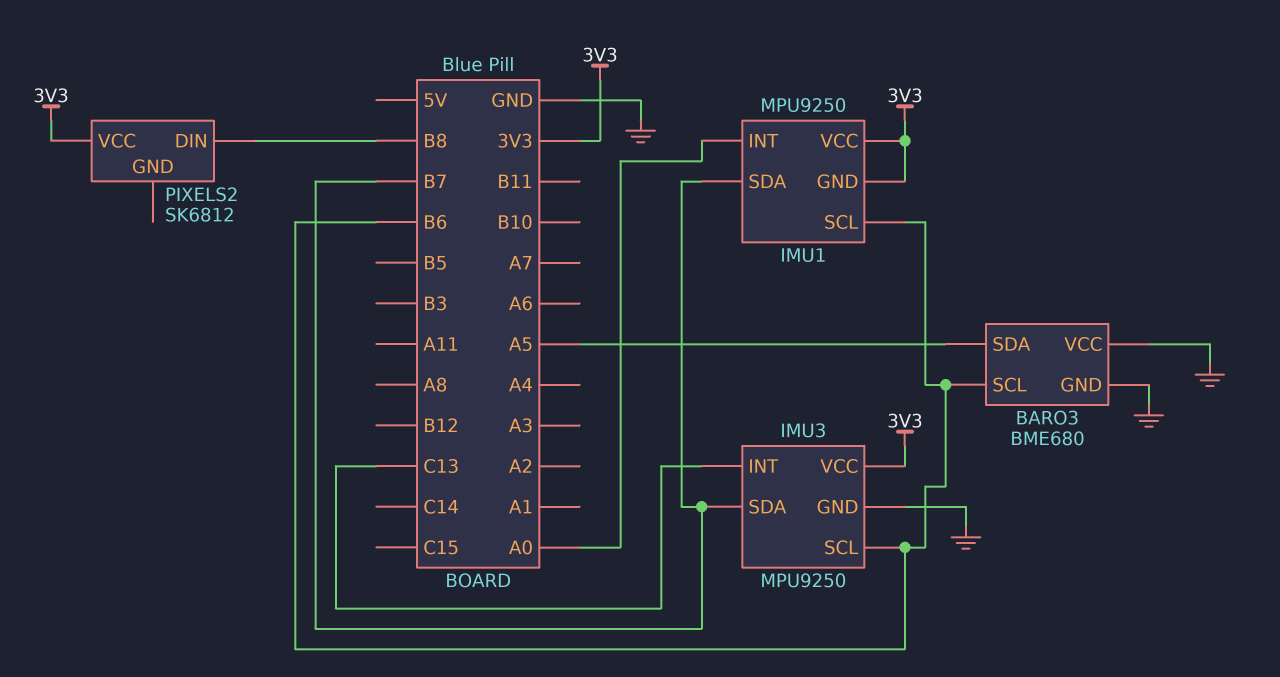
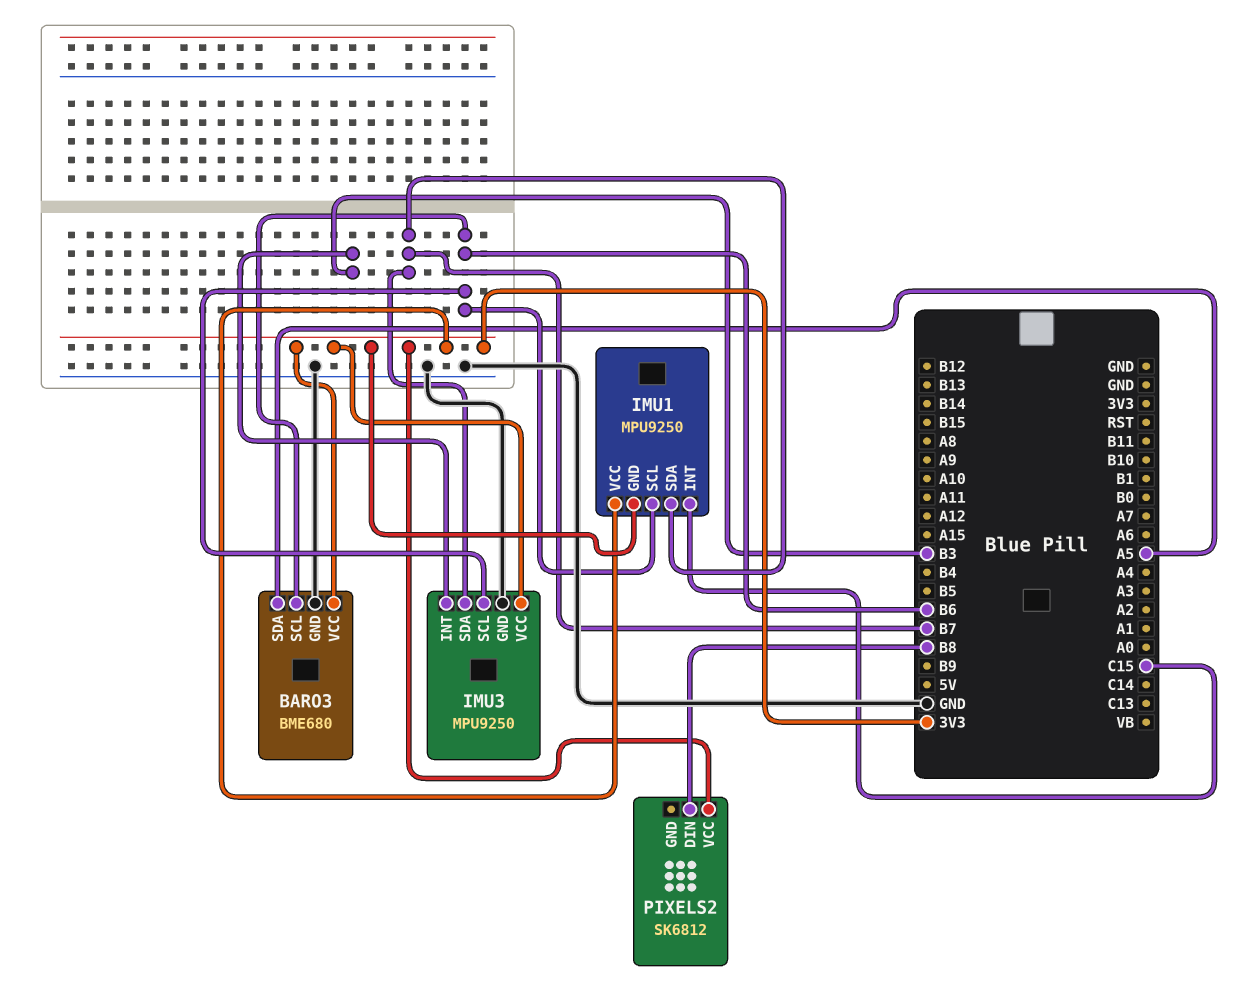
BARO3 pin VCC: GND -> 3V3
IMU1 pin INT: A0 -> C15
IMU3 pin INT: C13 -> B3

